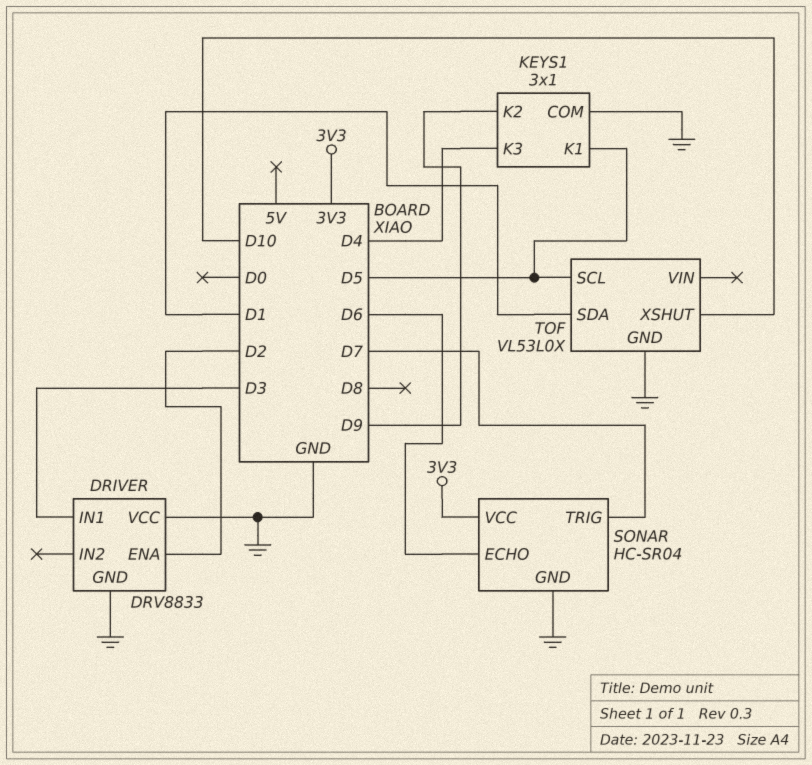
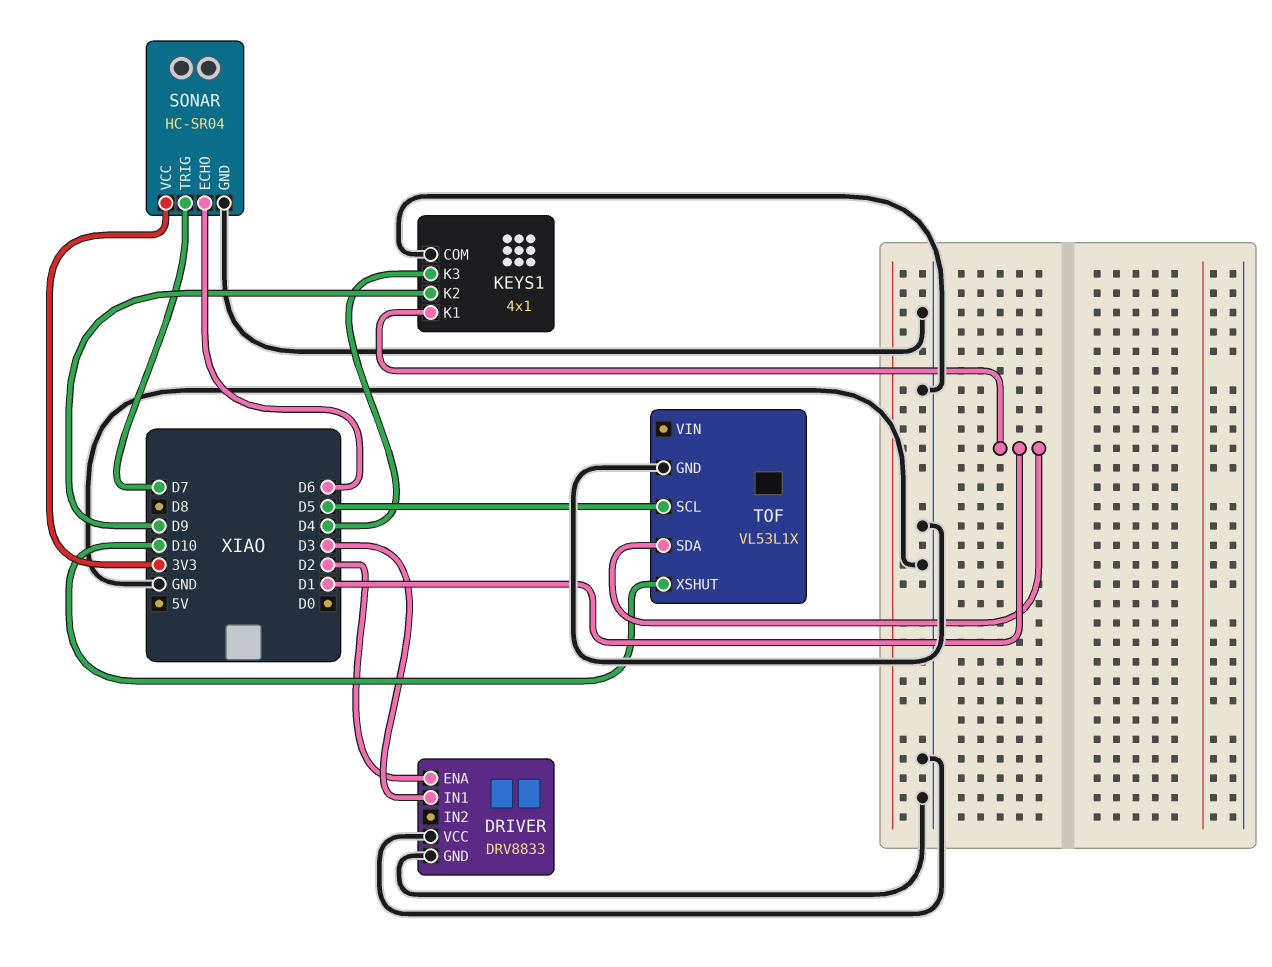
KEYS1: 3x1 -> 4x1
KEYS1 pin K1: D5 -> D1
TOF: VL53L0X -> VL53L1X

